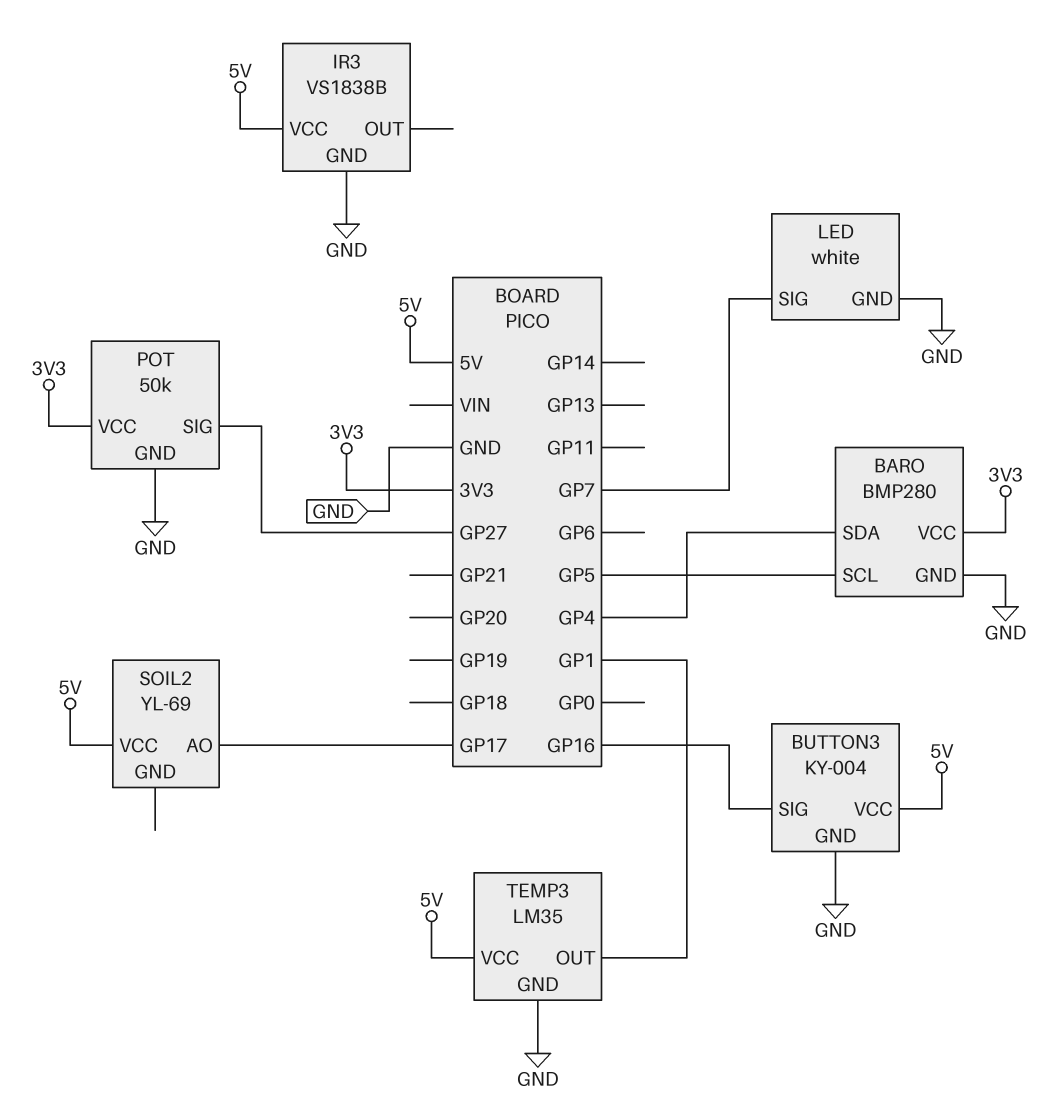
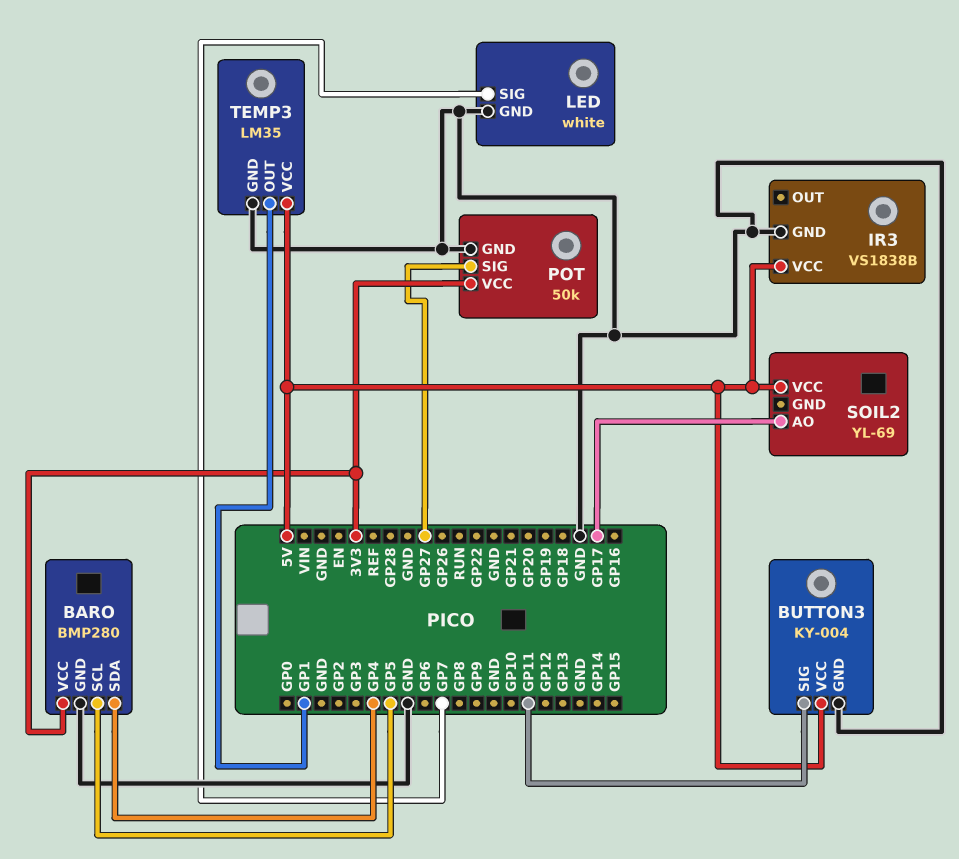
BUTTON3 pin SIG: GP16 -> GP11

